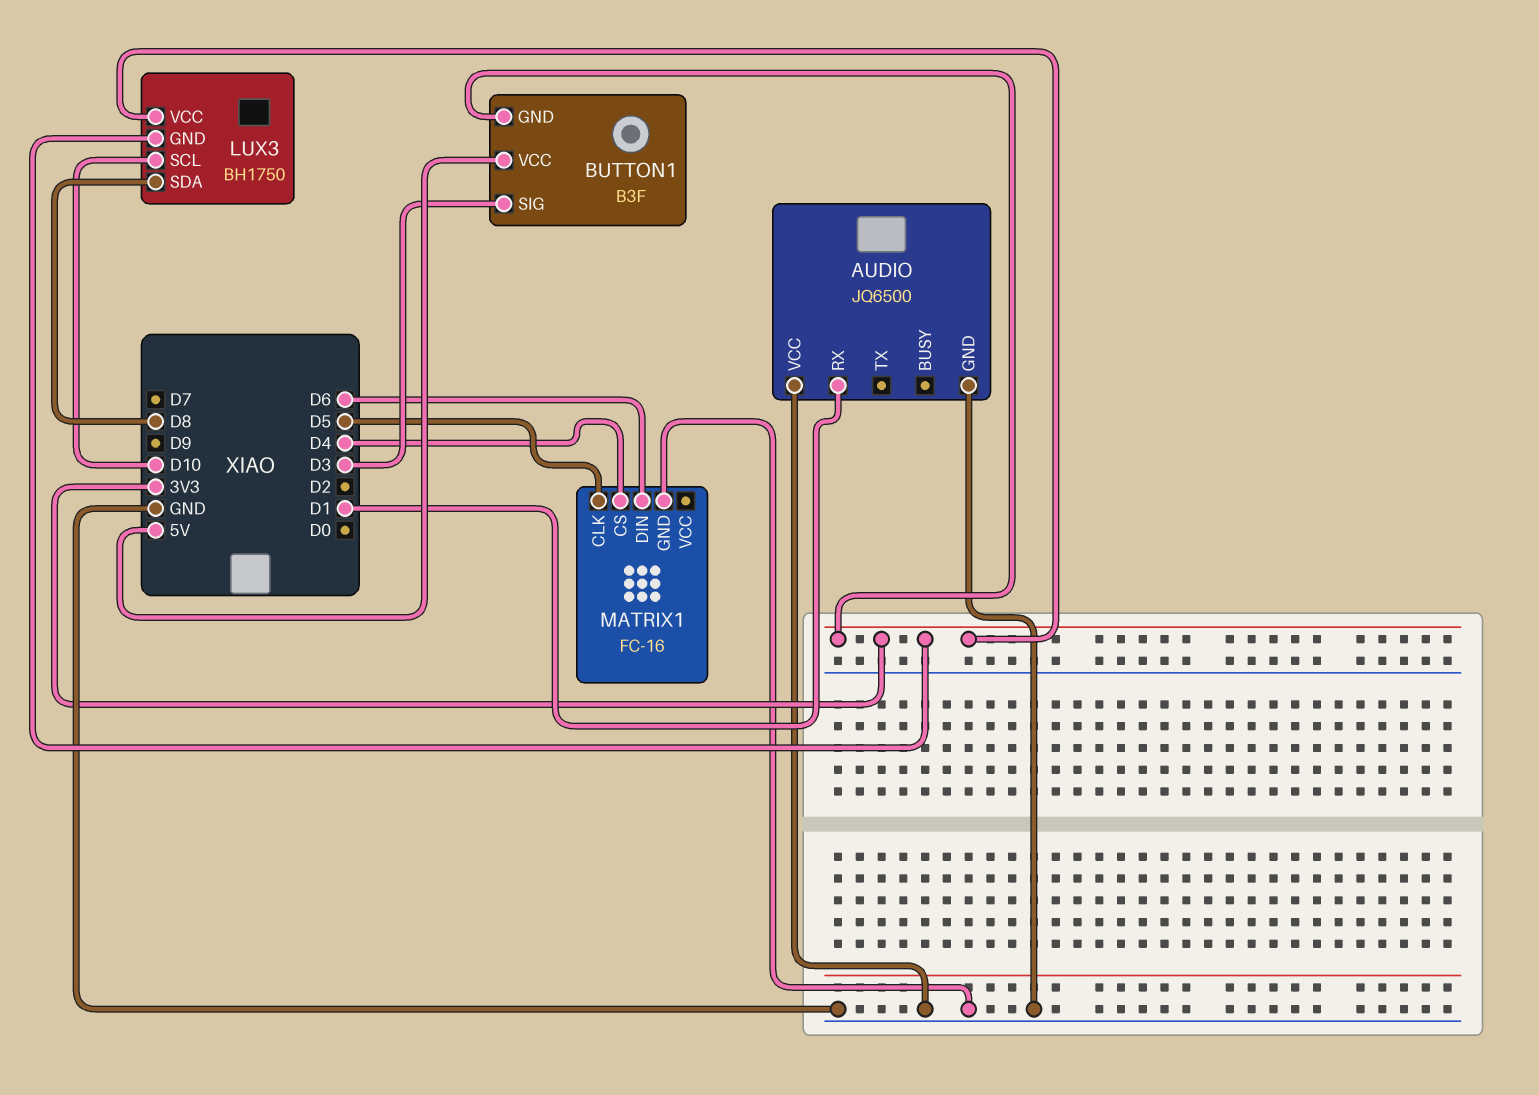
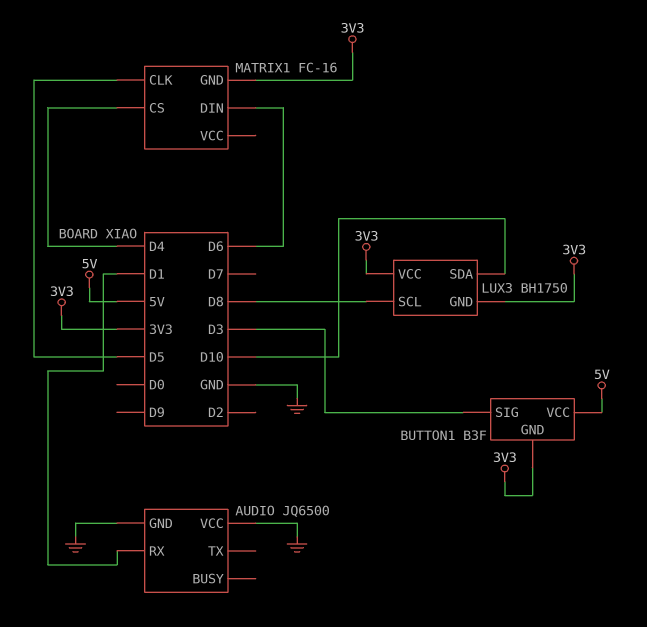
LUX3 pin SCL: D10 -> D8
LUX3 pin SDA: D8 -> D10
MATRIX1 pin GND: GND -> 3V3

